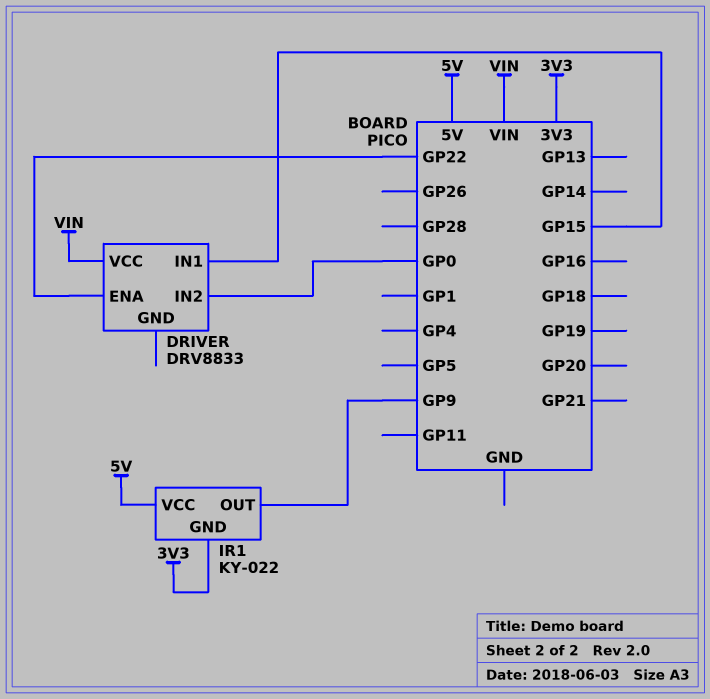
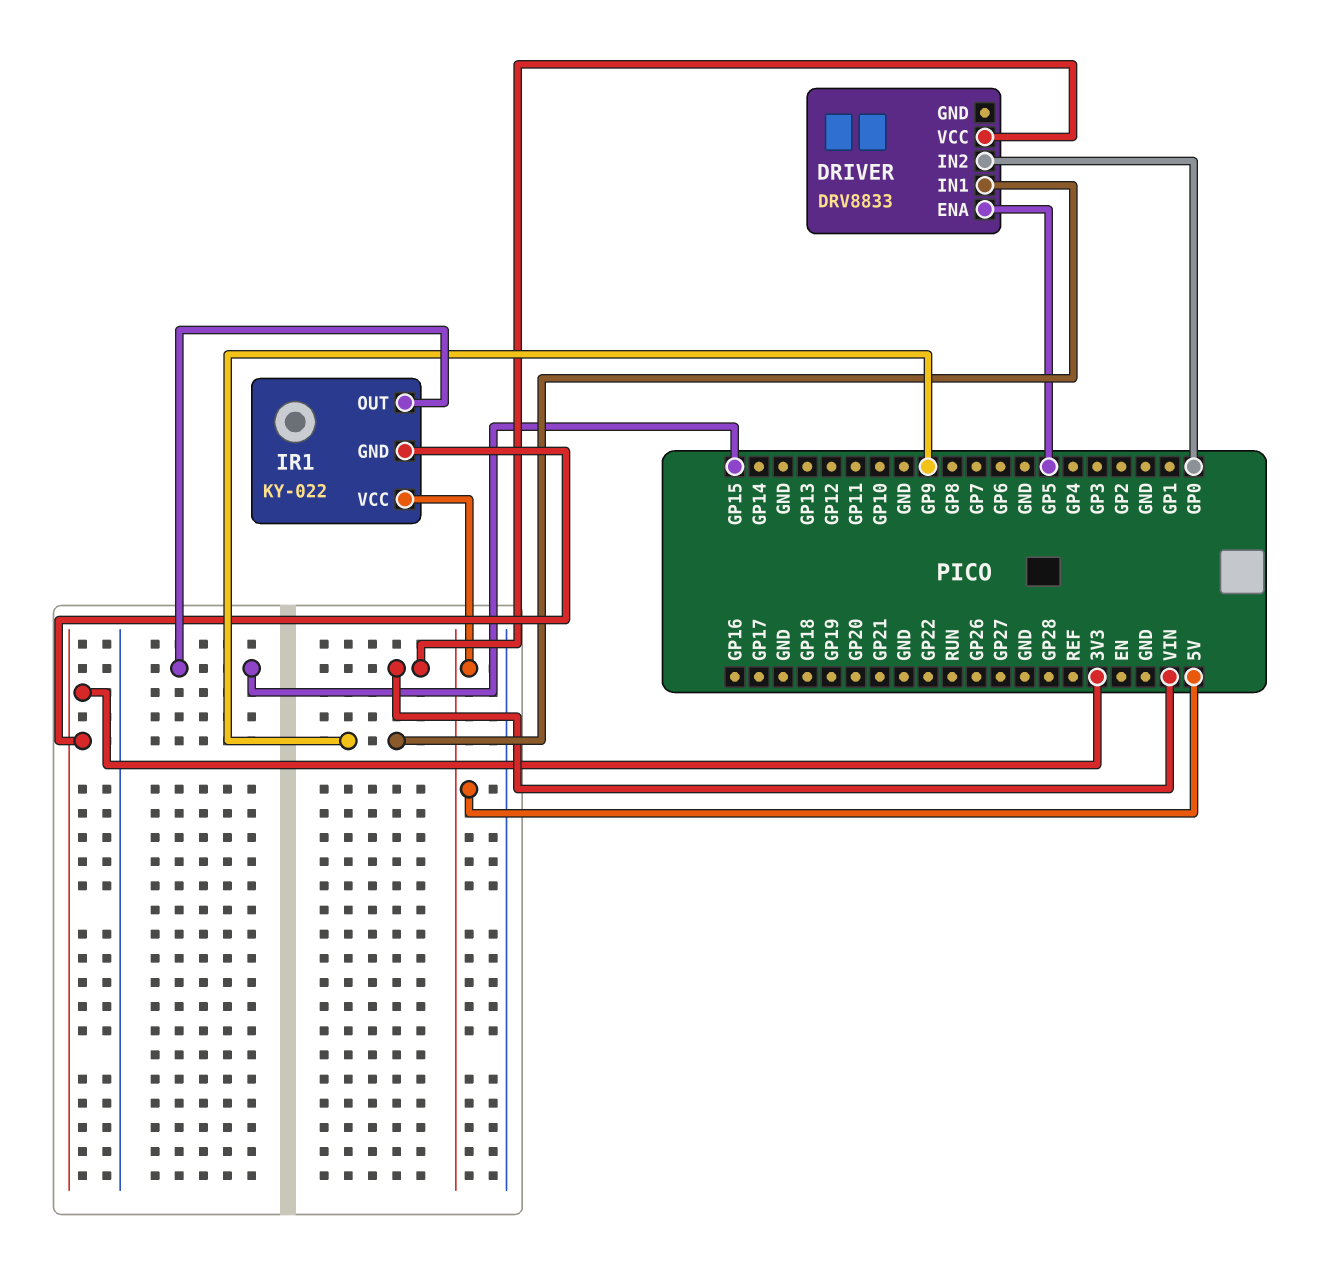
DRIVER pin ENA: GP22 -> GP5
DRIVER pin IN1: GP15 -> GP9
IR1 pin OUT: GP9 -> GP15

